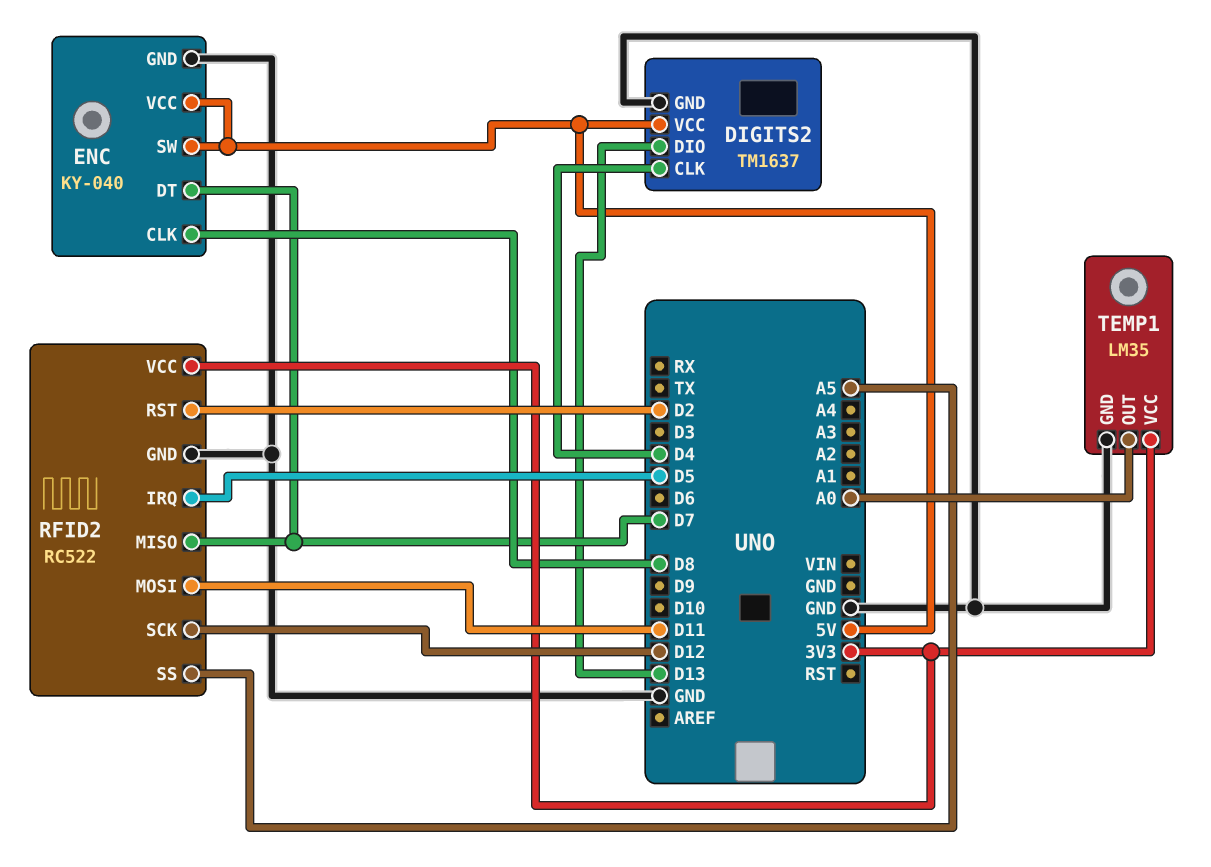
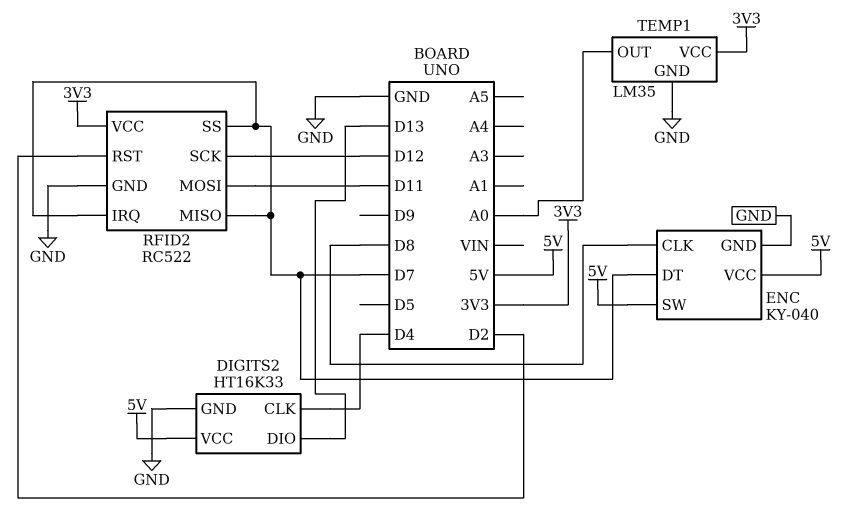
DIGITS2: TM1637 -> HT16K33
RFID2 pin IRQ: D5 -> D7
RFID2 pin SS: A5 -> D7

